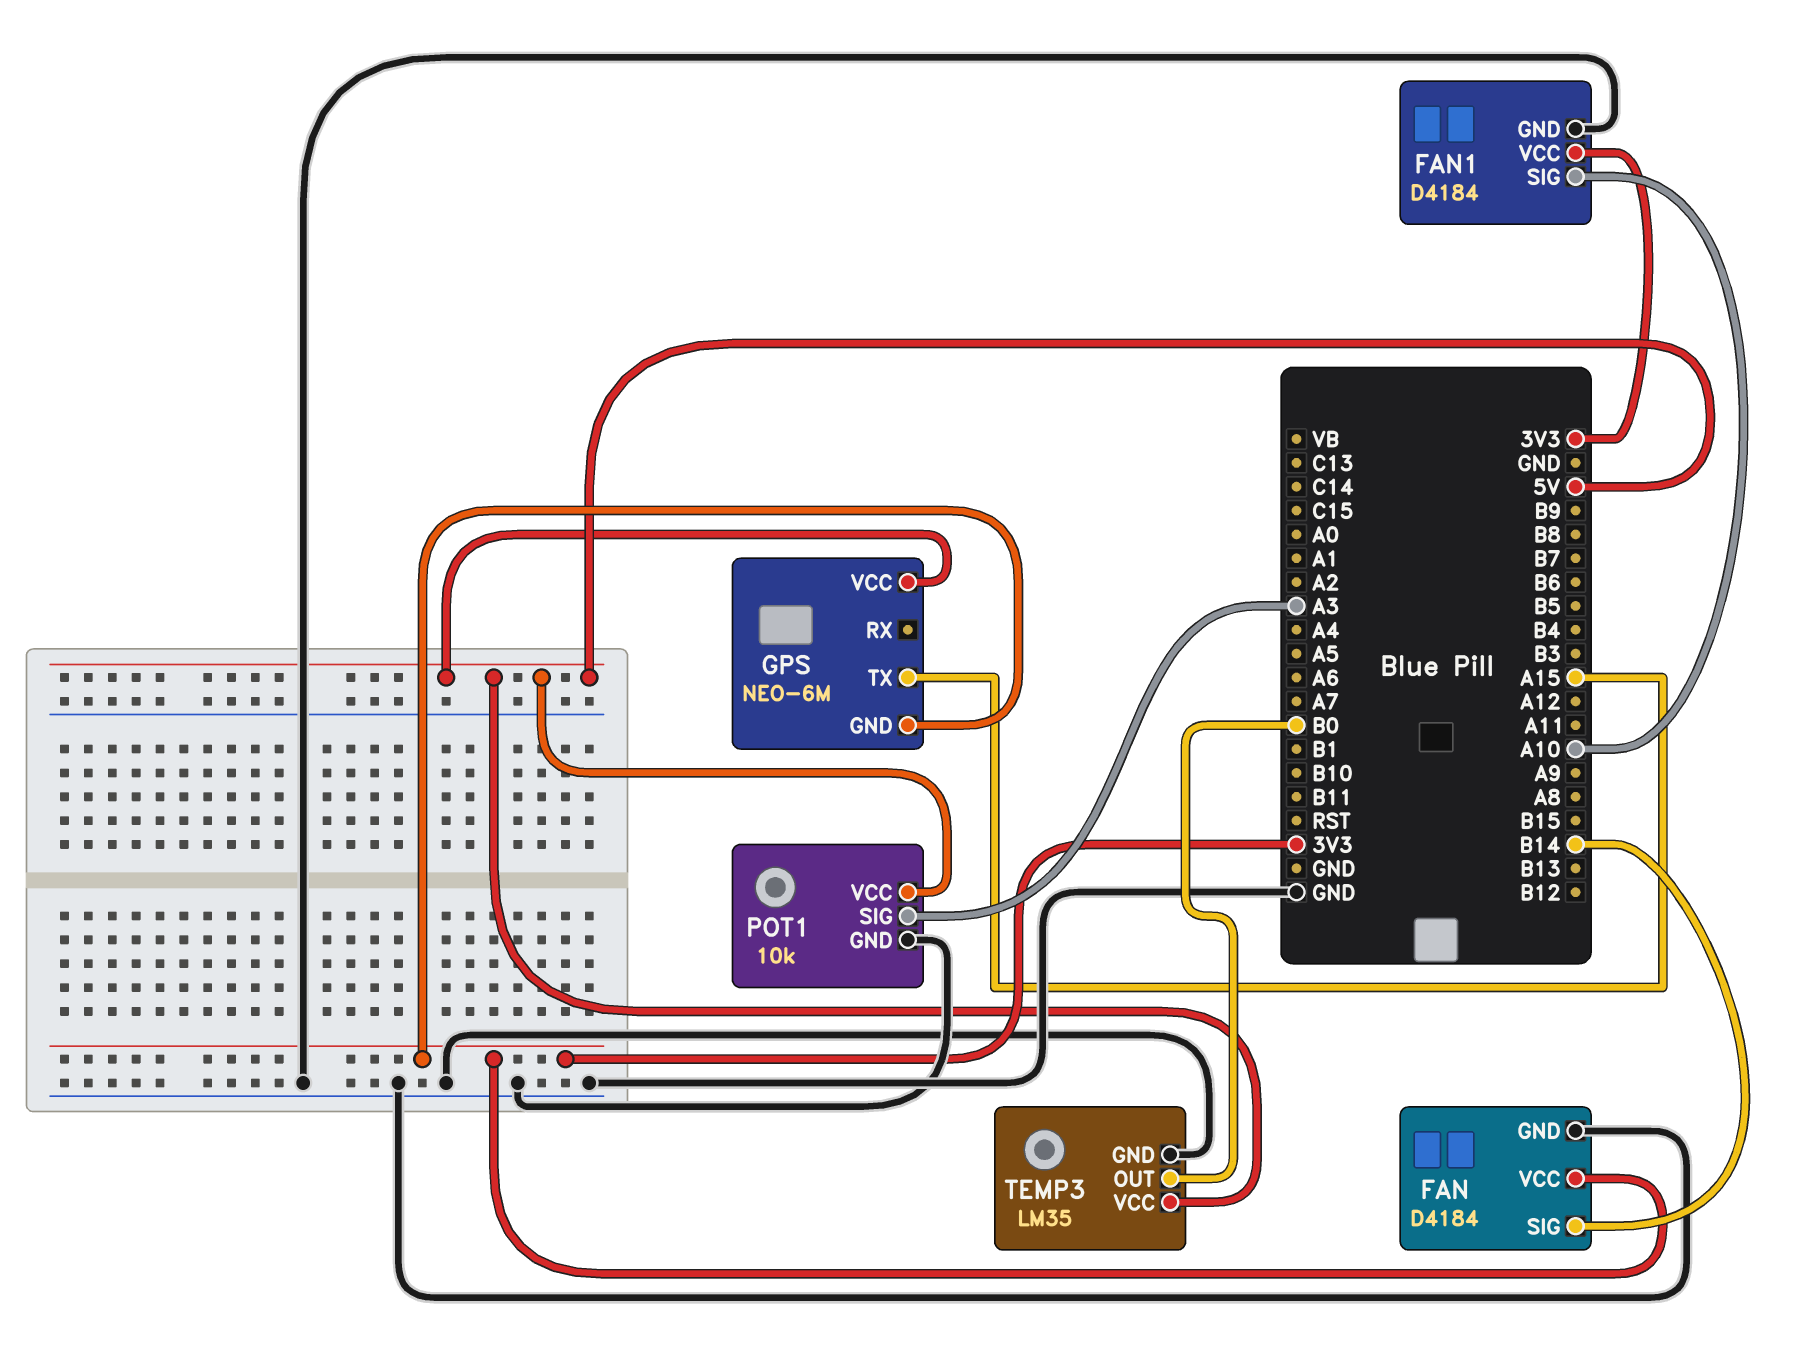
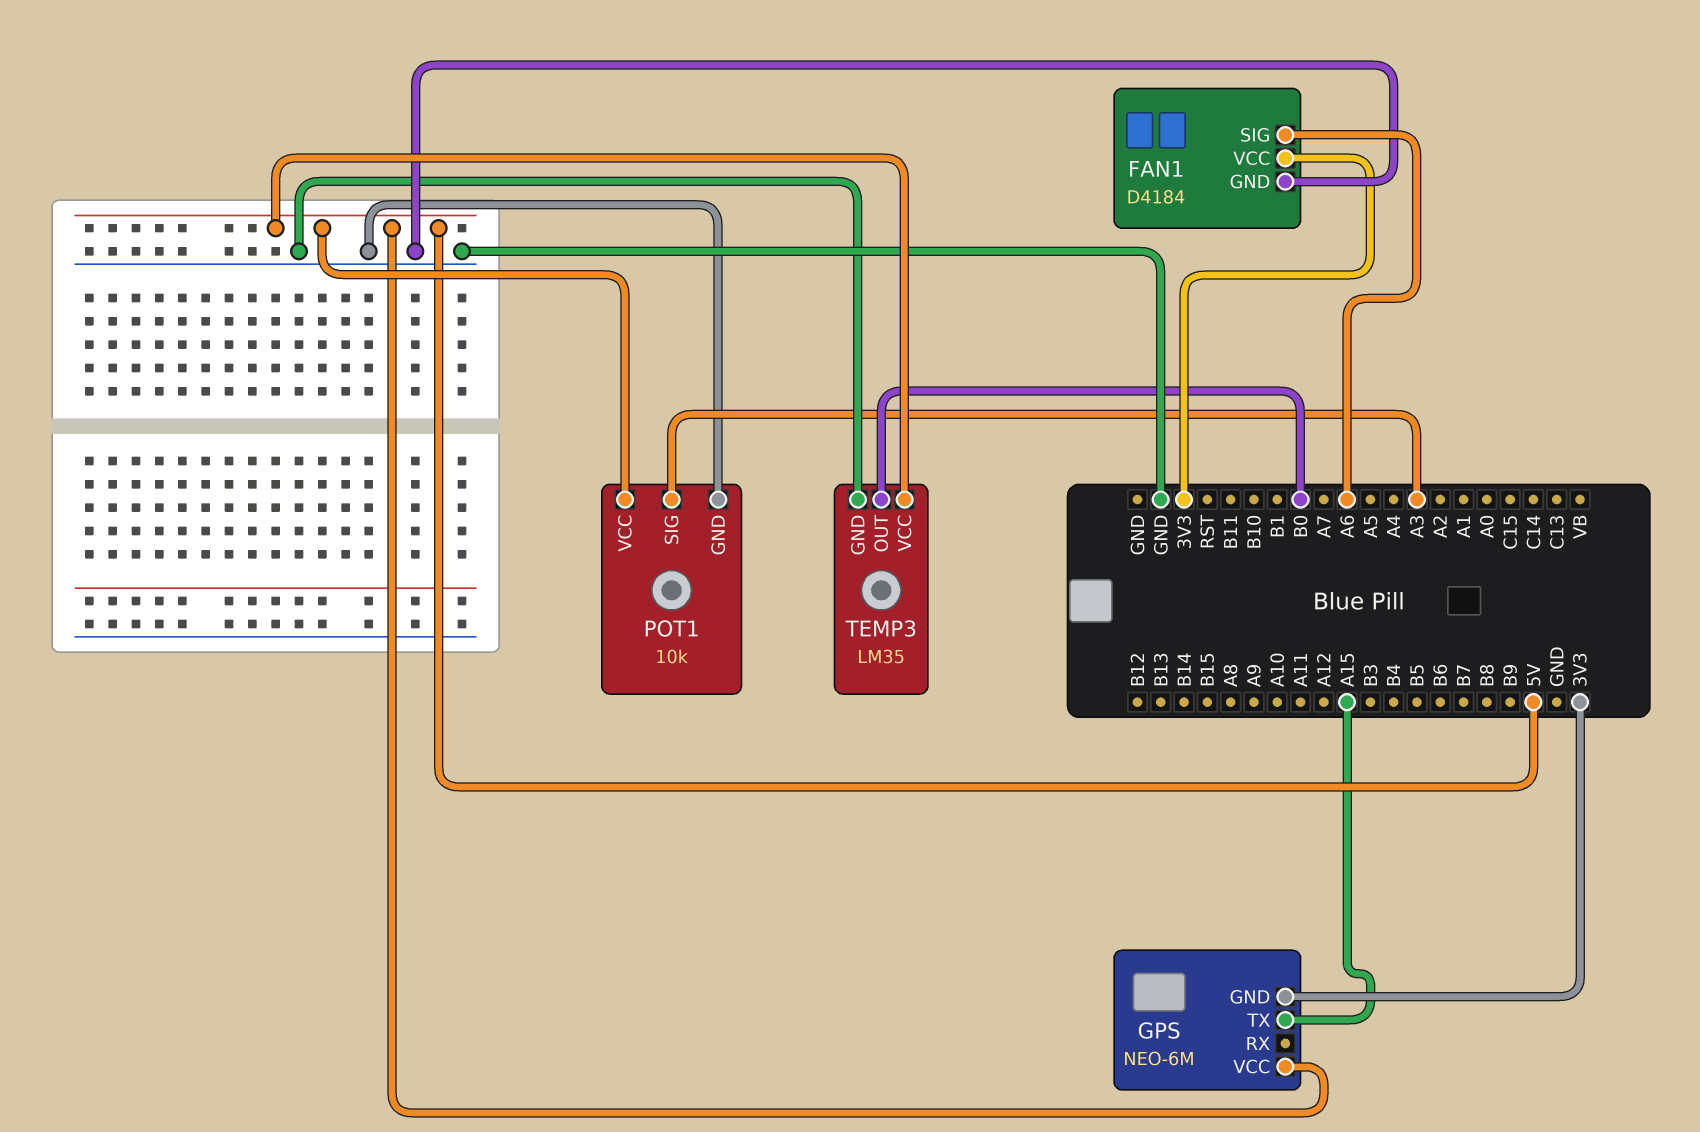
FAN: D4184 -> none
FAN pin GND: GND -> none
FAN pin SIG: B14 -> none
FAN pin VCC: 3V3 -> none
FAN1 pin SIG: A10 -> A6

